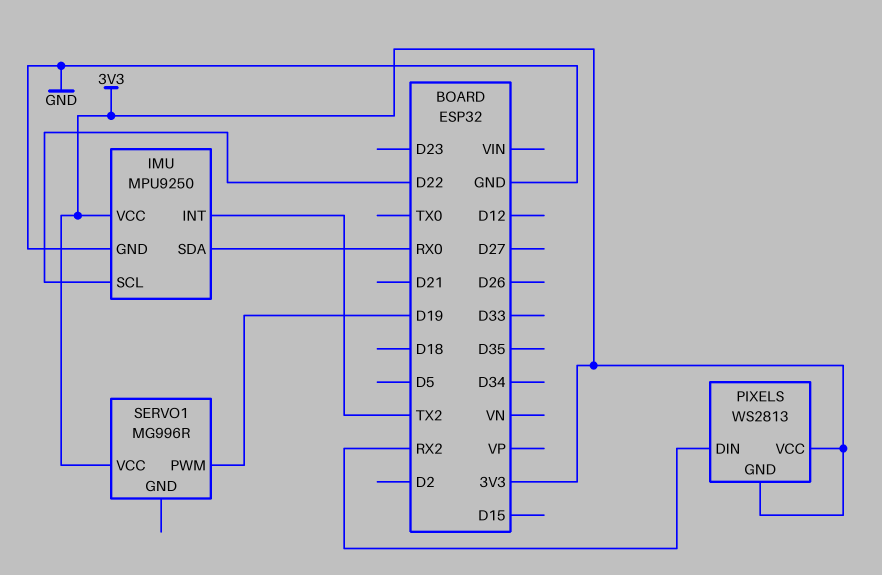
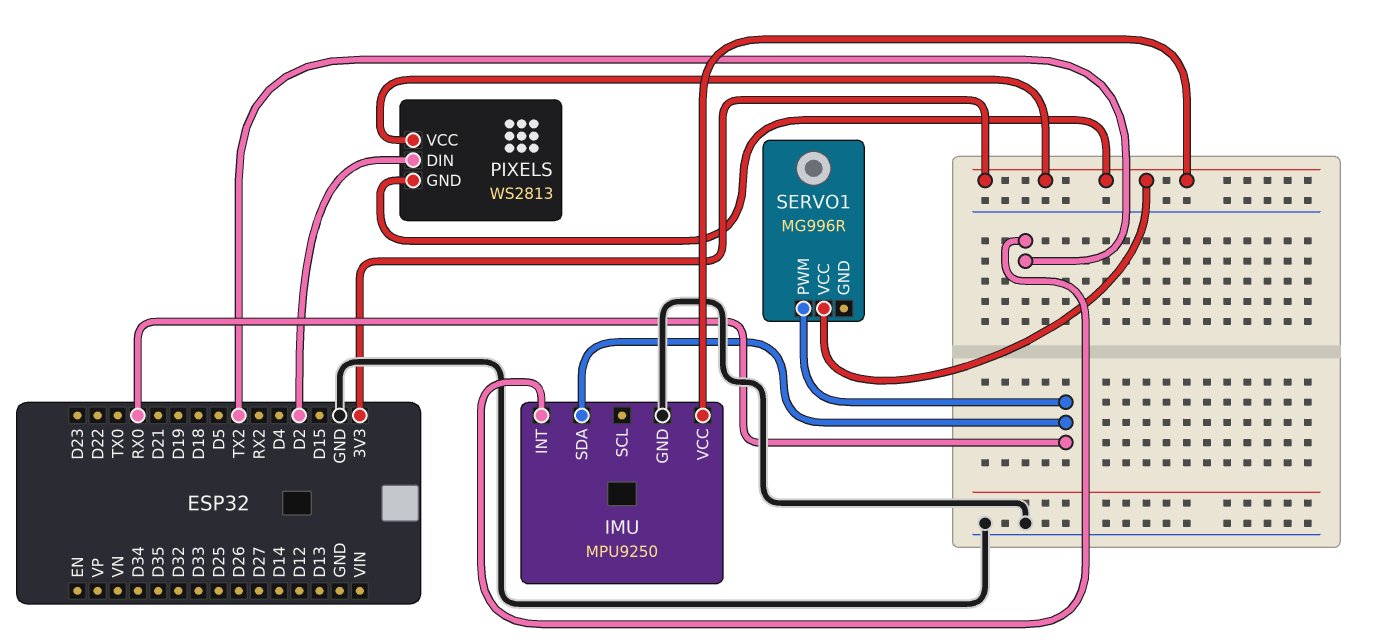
IMU pin SCL: D22 -> none
PIXELS pin DIN: RX2 -> D2
SERVO1 pin PWM: D19 -> RX0

